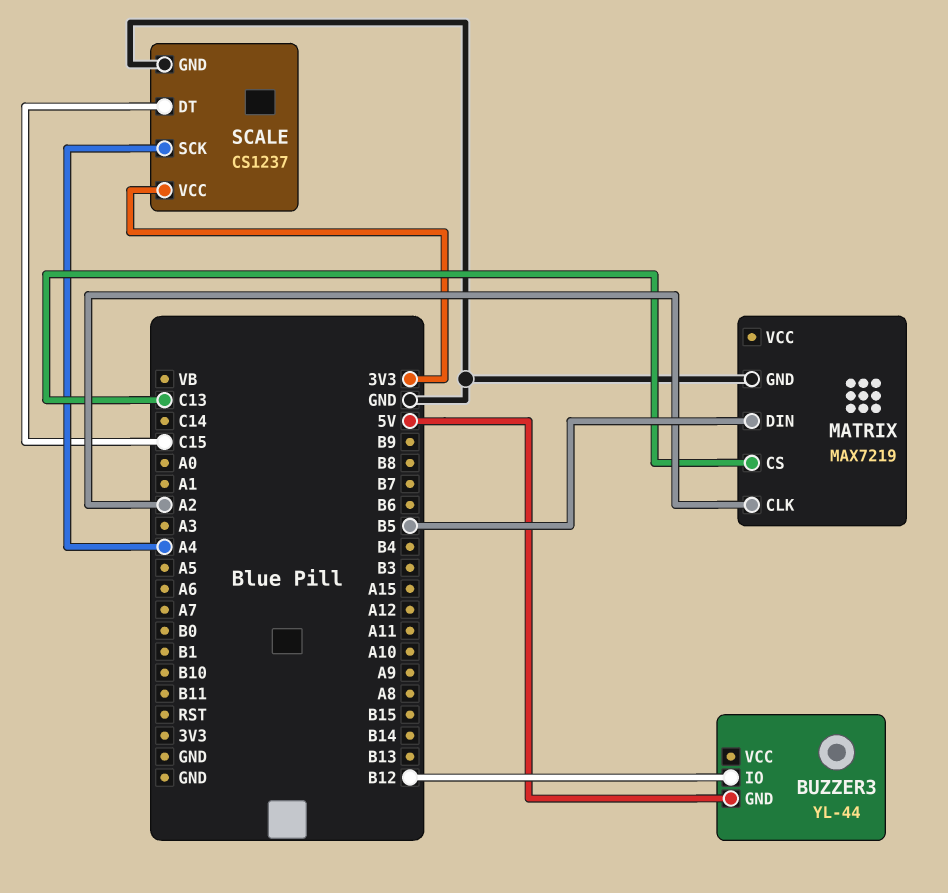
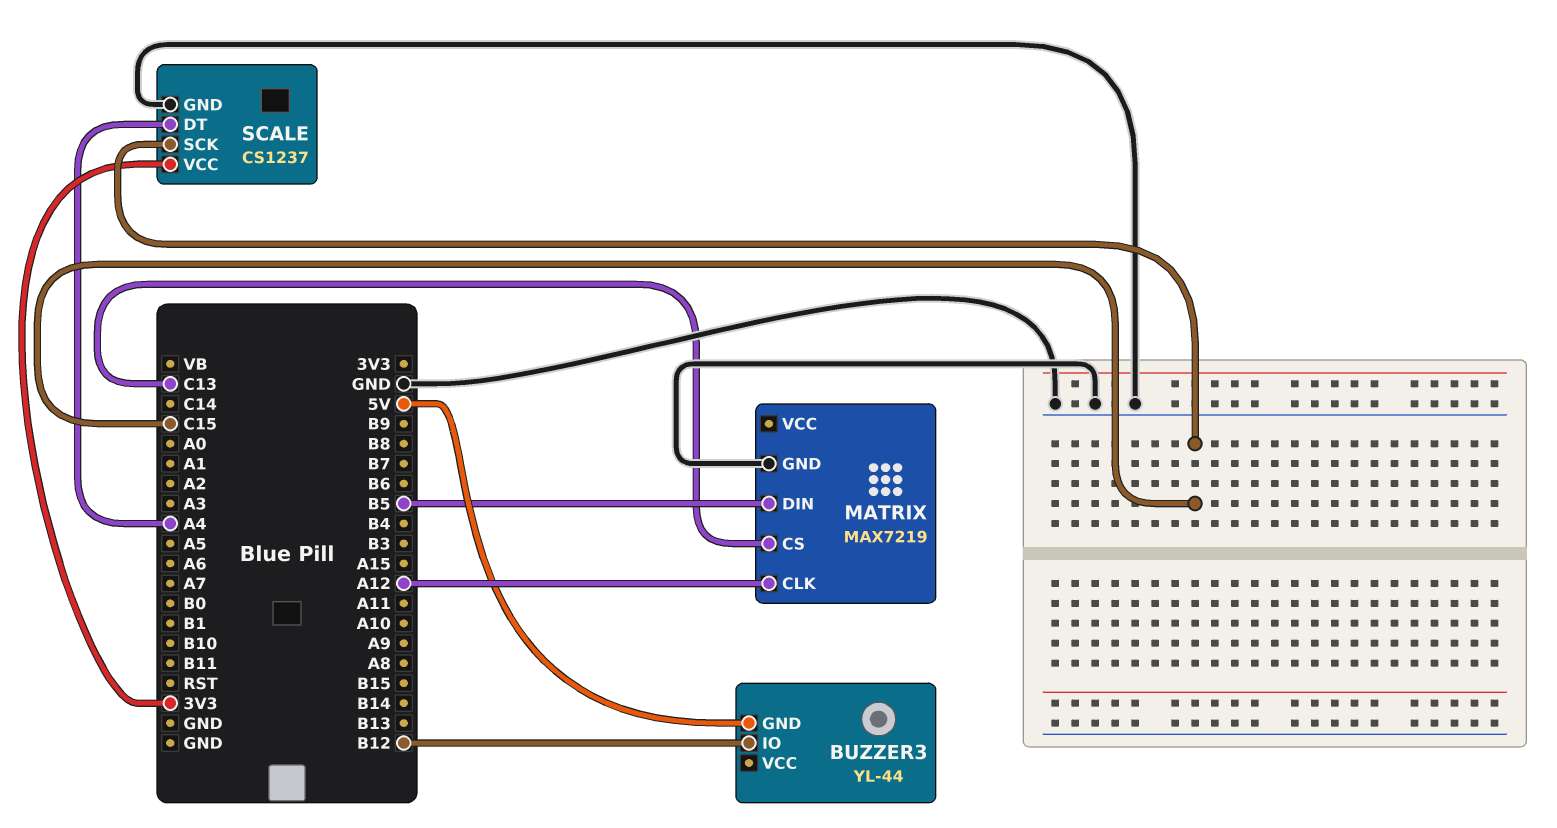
MATRIX pin CLK: A2 -> A12
SCALE pin DT: C15 -> A4
SCALE pin SCK: A4 -> C15

